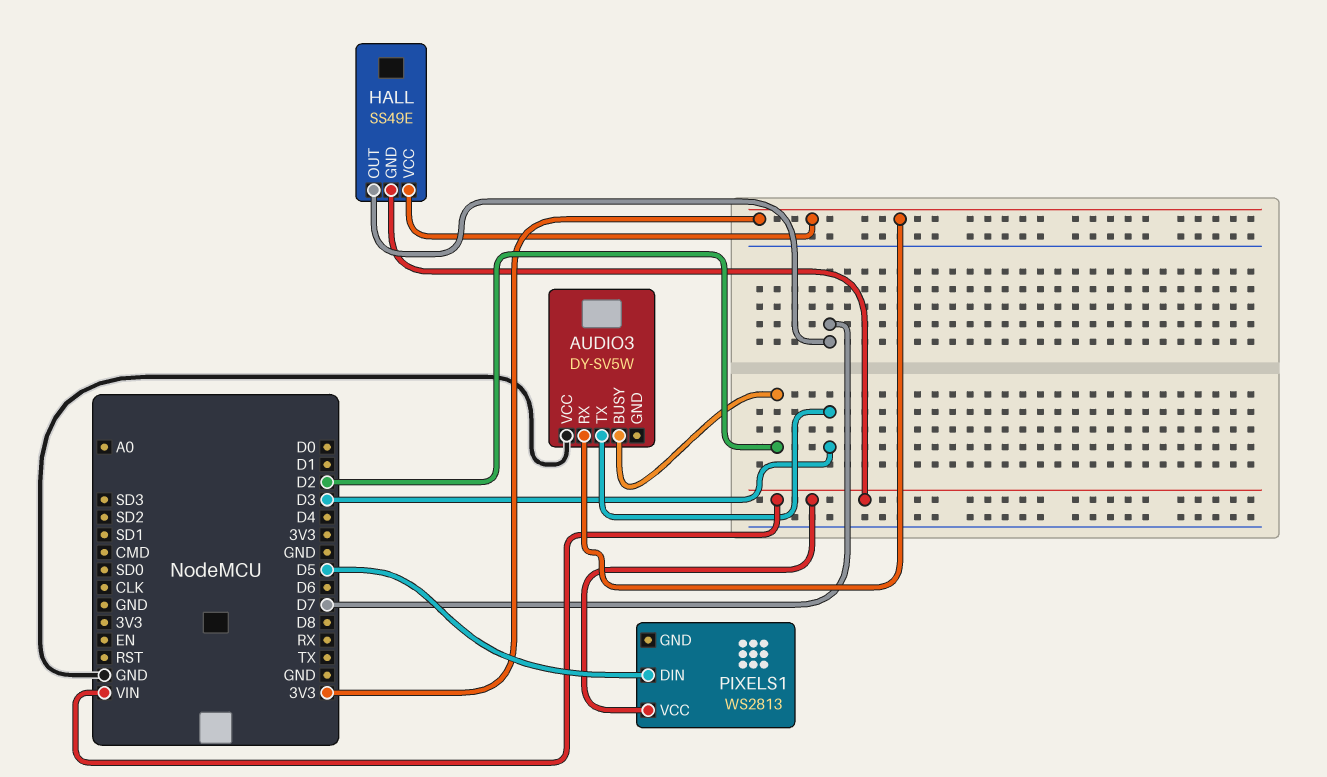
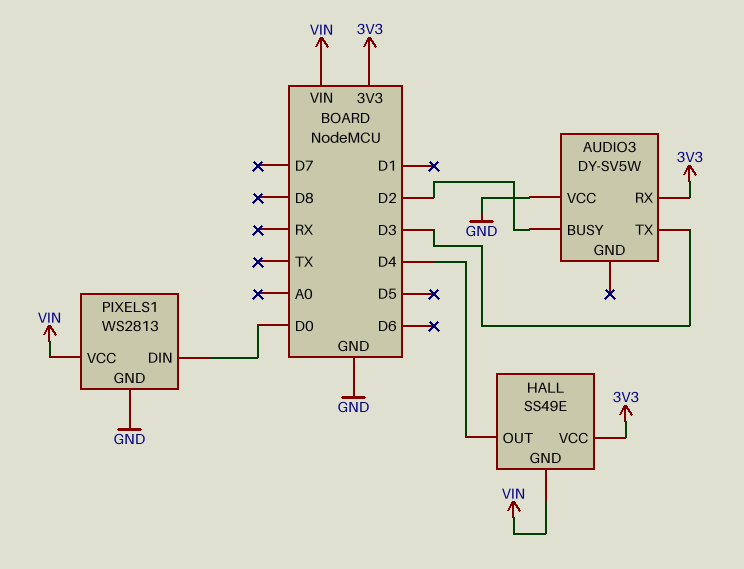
HALL pin OUT: D7 -> D4
PIXELS1 pin DIN: D5 -> D0
PIXELS1 pin GND: none -> GND

